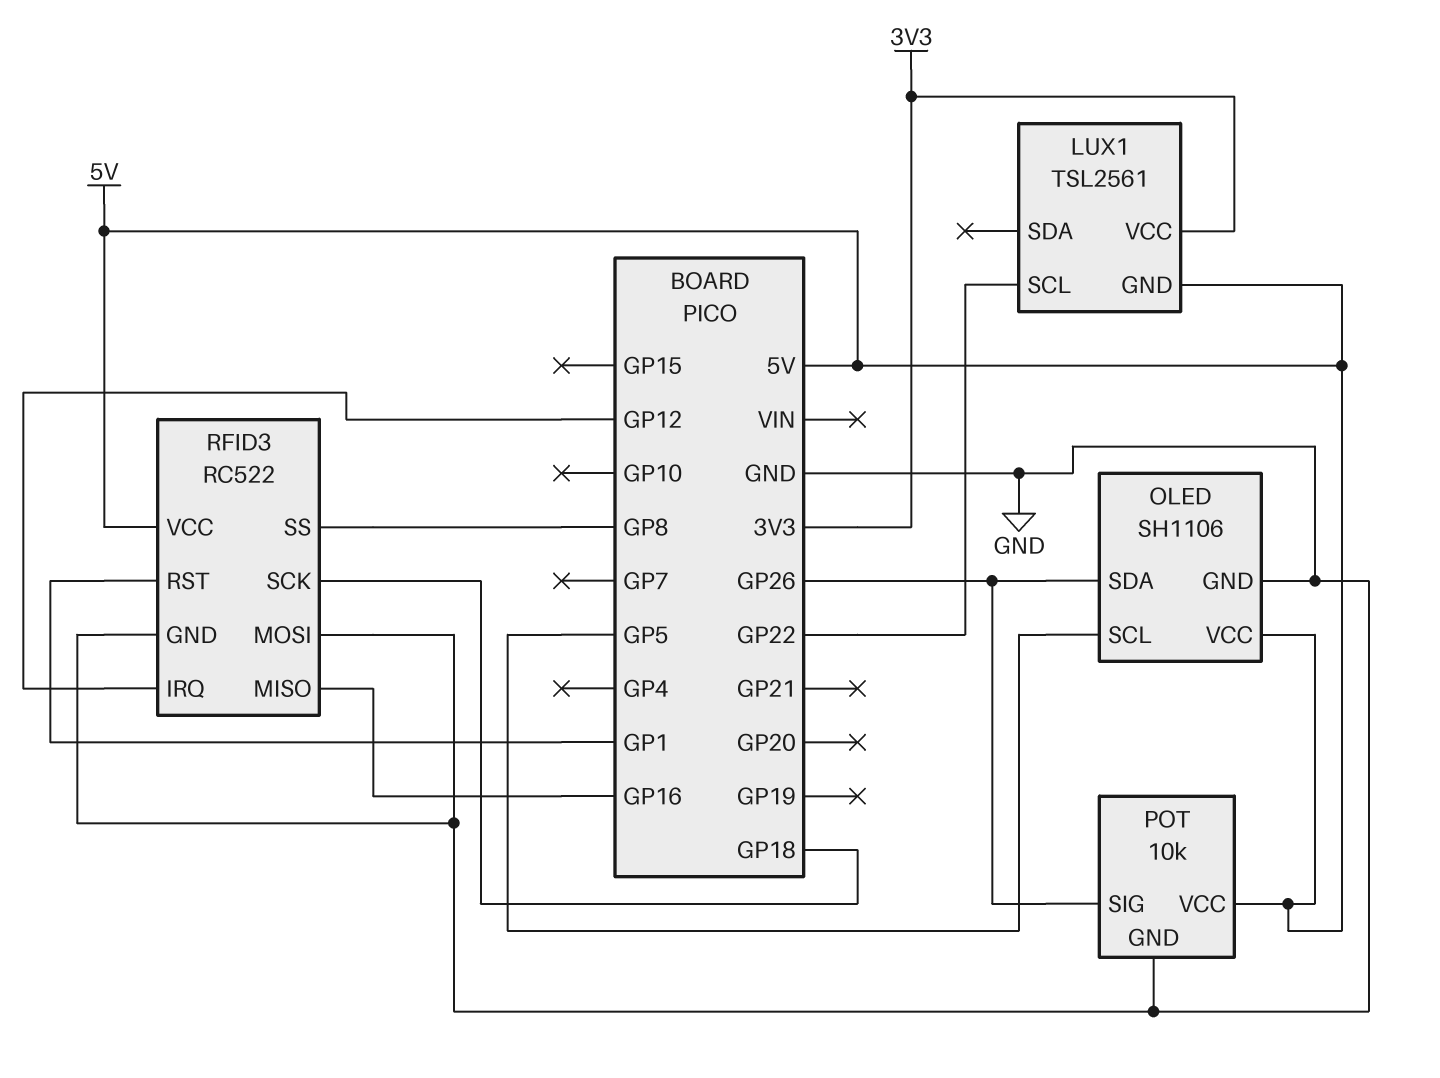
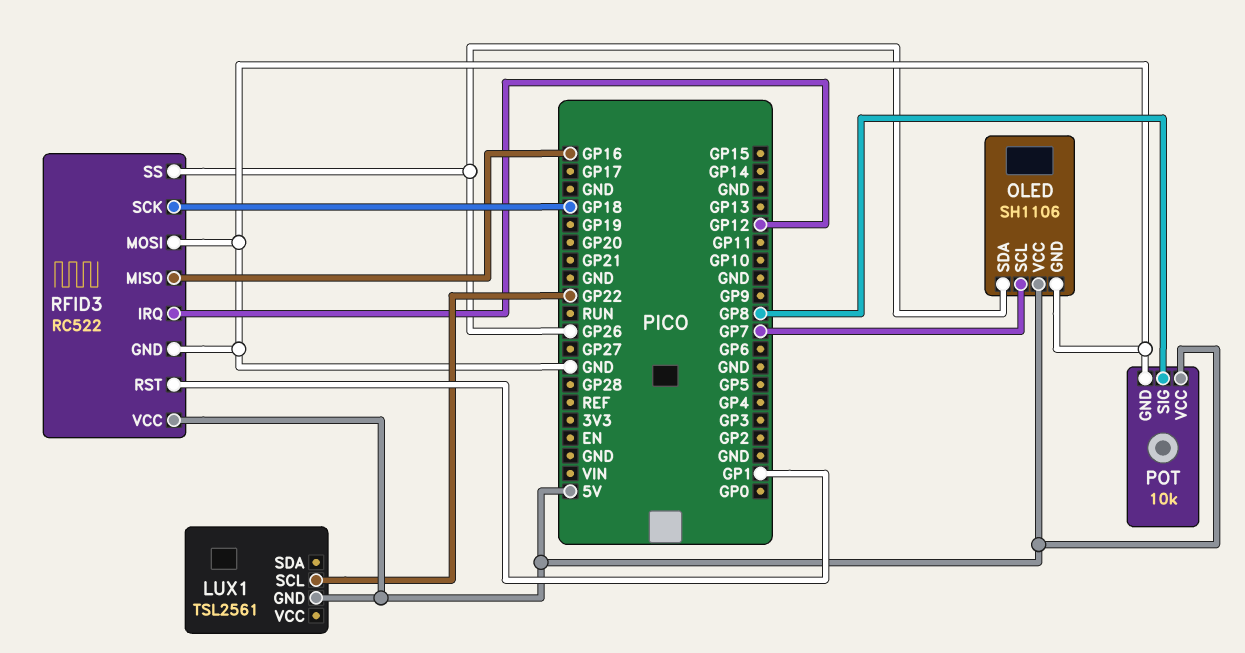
LUX1 pin VCC: 3V3 -> none
OLED pin SCL: GP5 -> GP7
POT pin SIG: GP26 -> GP8
RFID3 pin SS: GP8 -> GP26

